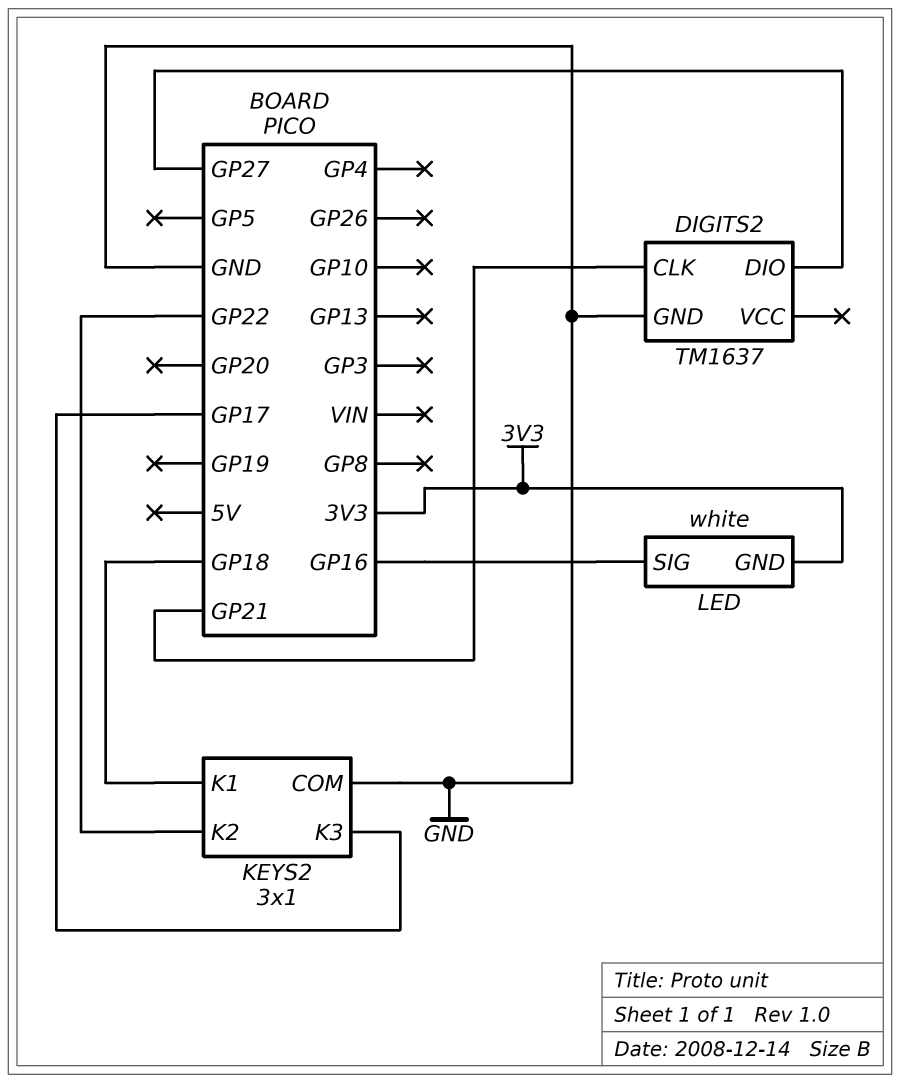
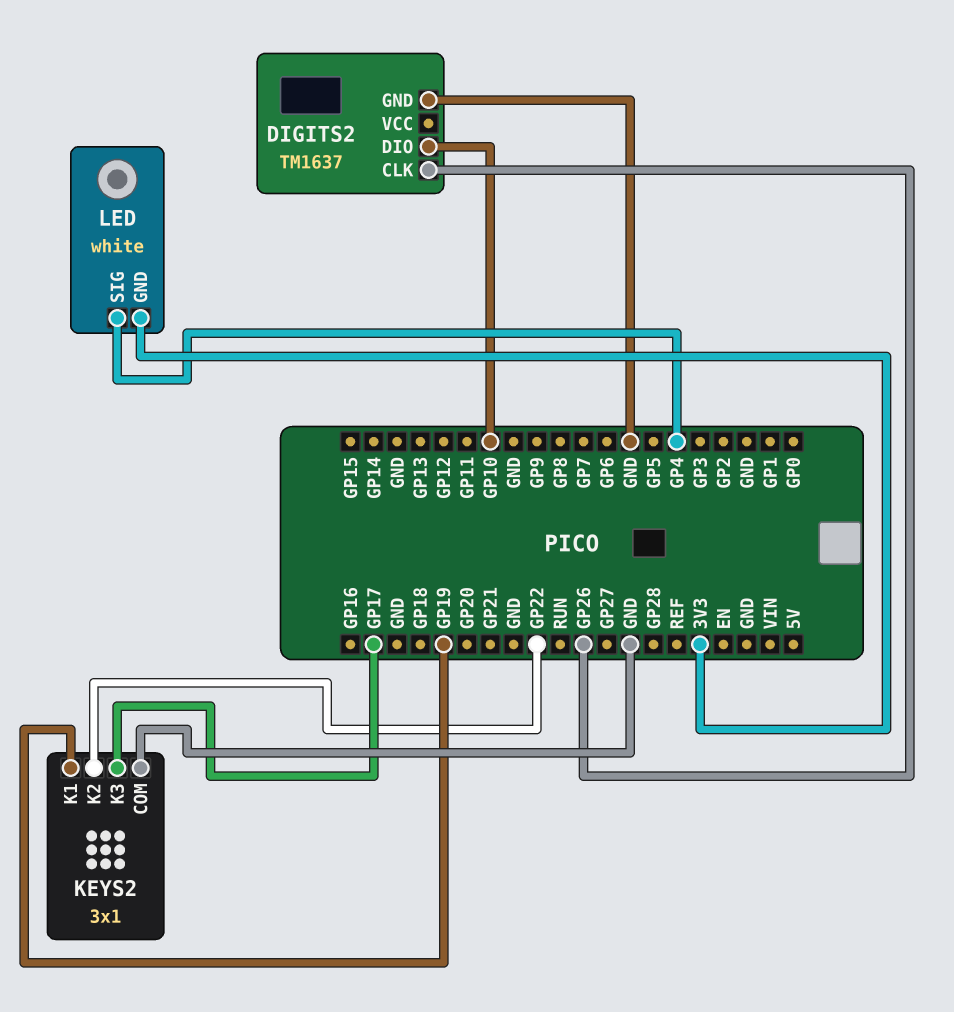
DIGITS2 pin CLK: GP21 -> GP26
DIGITS2 pin DIO: GP27 -> GP10
KEYS2 pin K1: GP18 -> GP19
LED pin SIG: GP16 -> GP4

